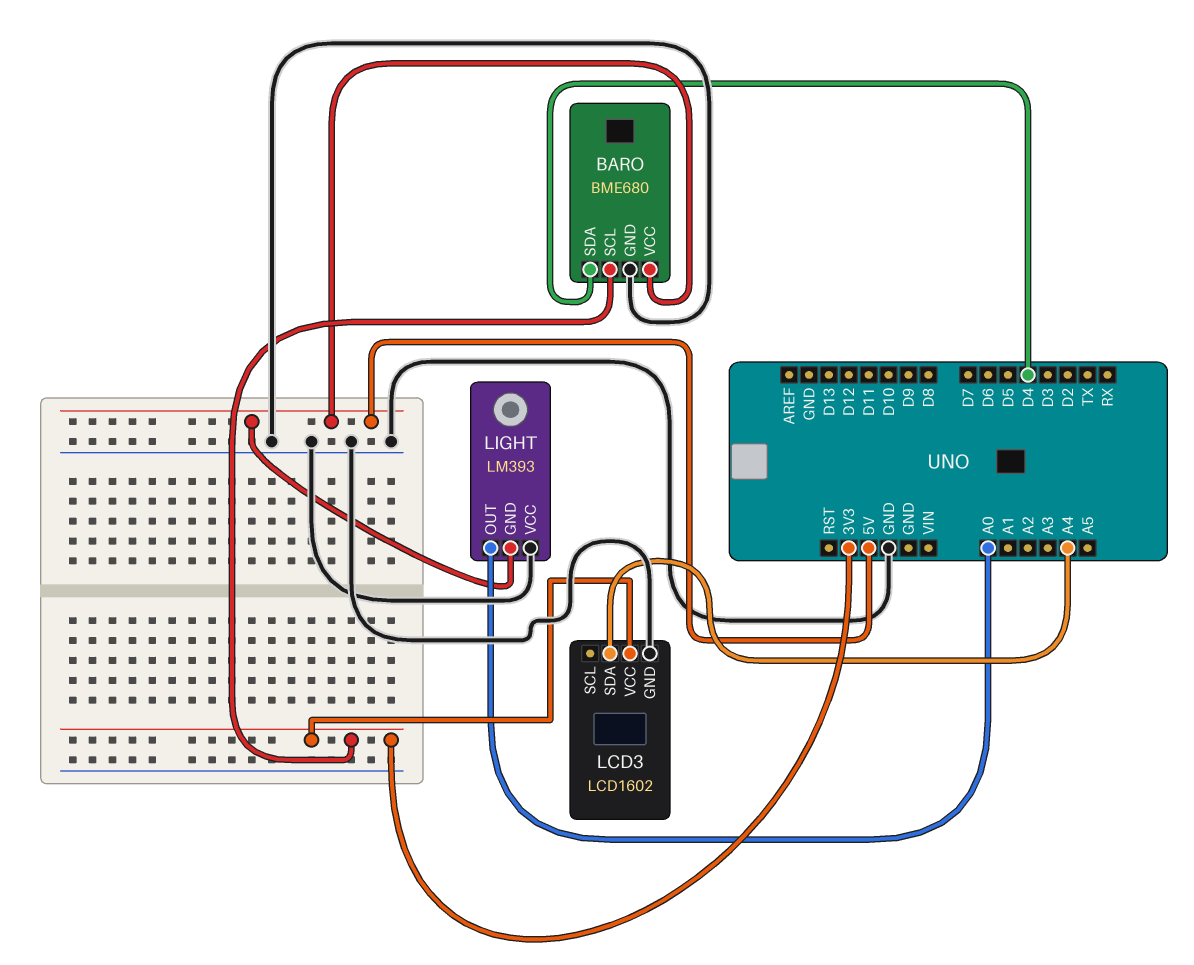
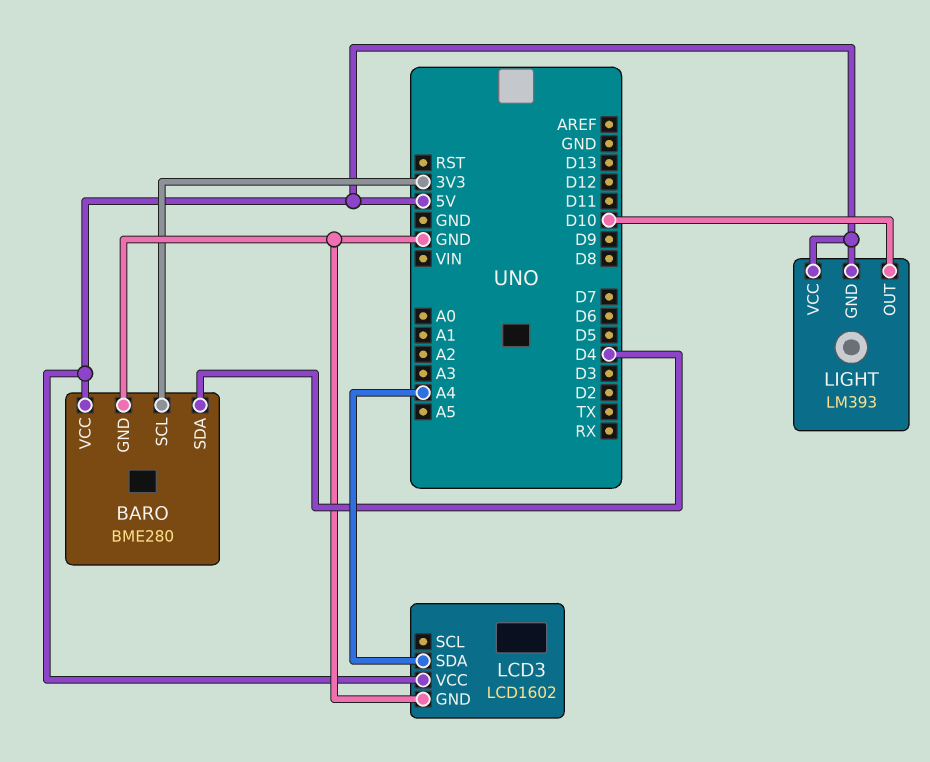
BARO: BME680 -> BME280
LCD3 pin VCC: 3V3 -> 5V
LIGHT pin OUT: A0 -> D10
LIGHT pin VCC: GND -> 5V

